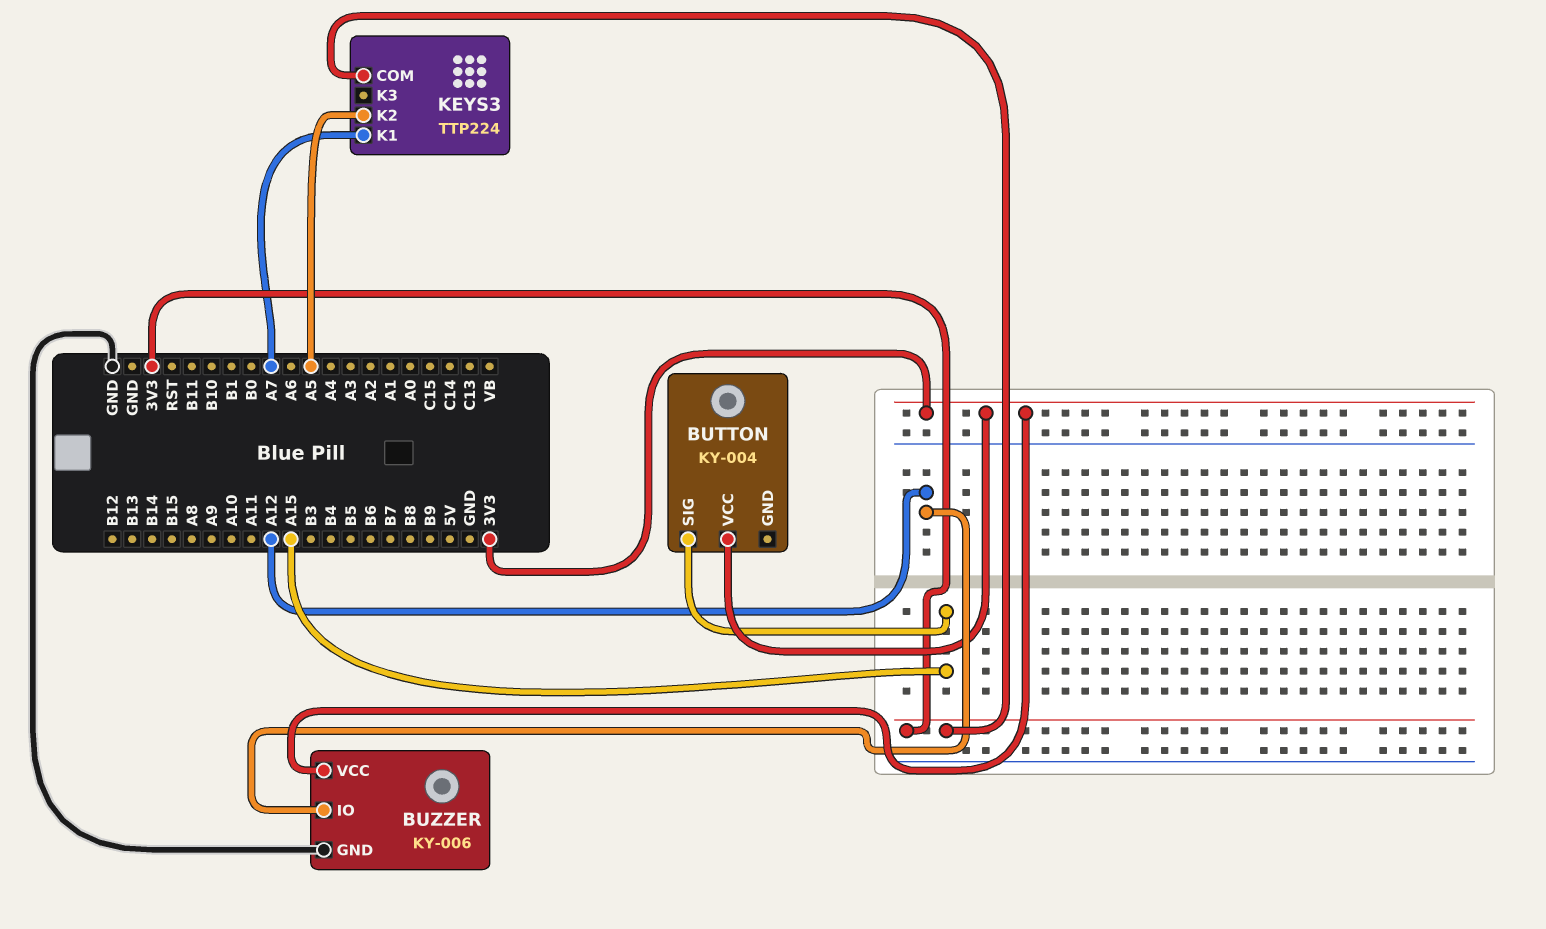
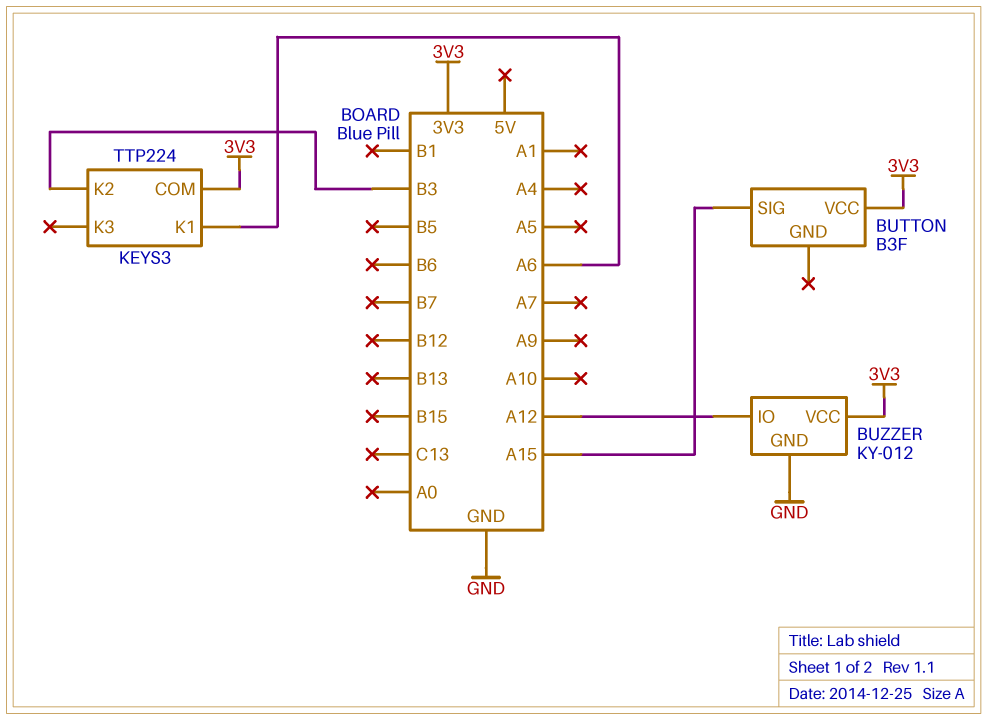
BUTTON: KY-004 -> B3F
BUZZER: KY-006 -> KY-012
KEYS3 pin K1: A7 -> A6
KEYS3 pin K2: A5 -> B3

